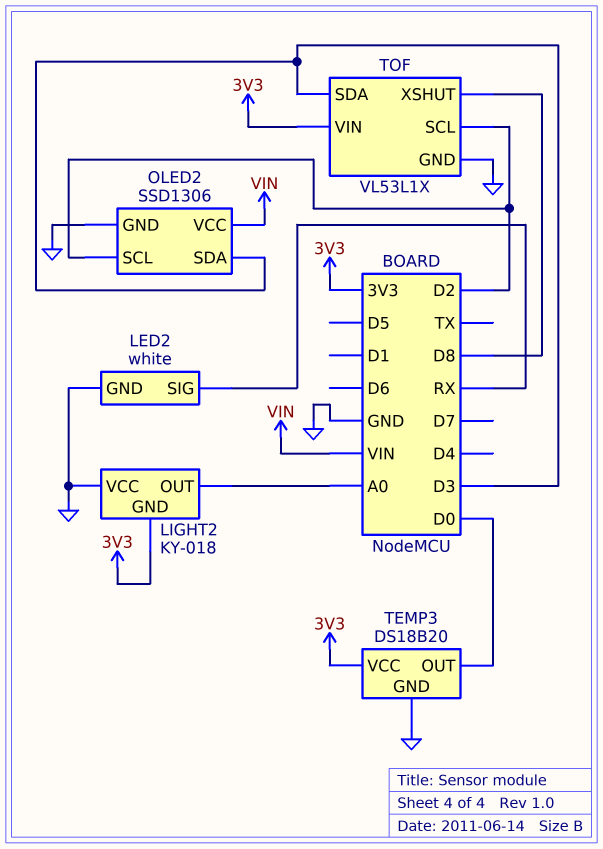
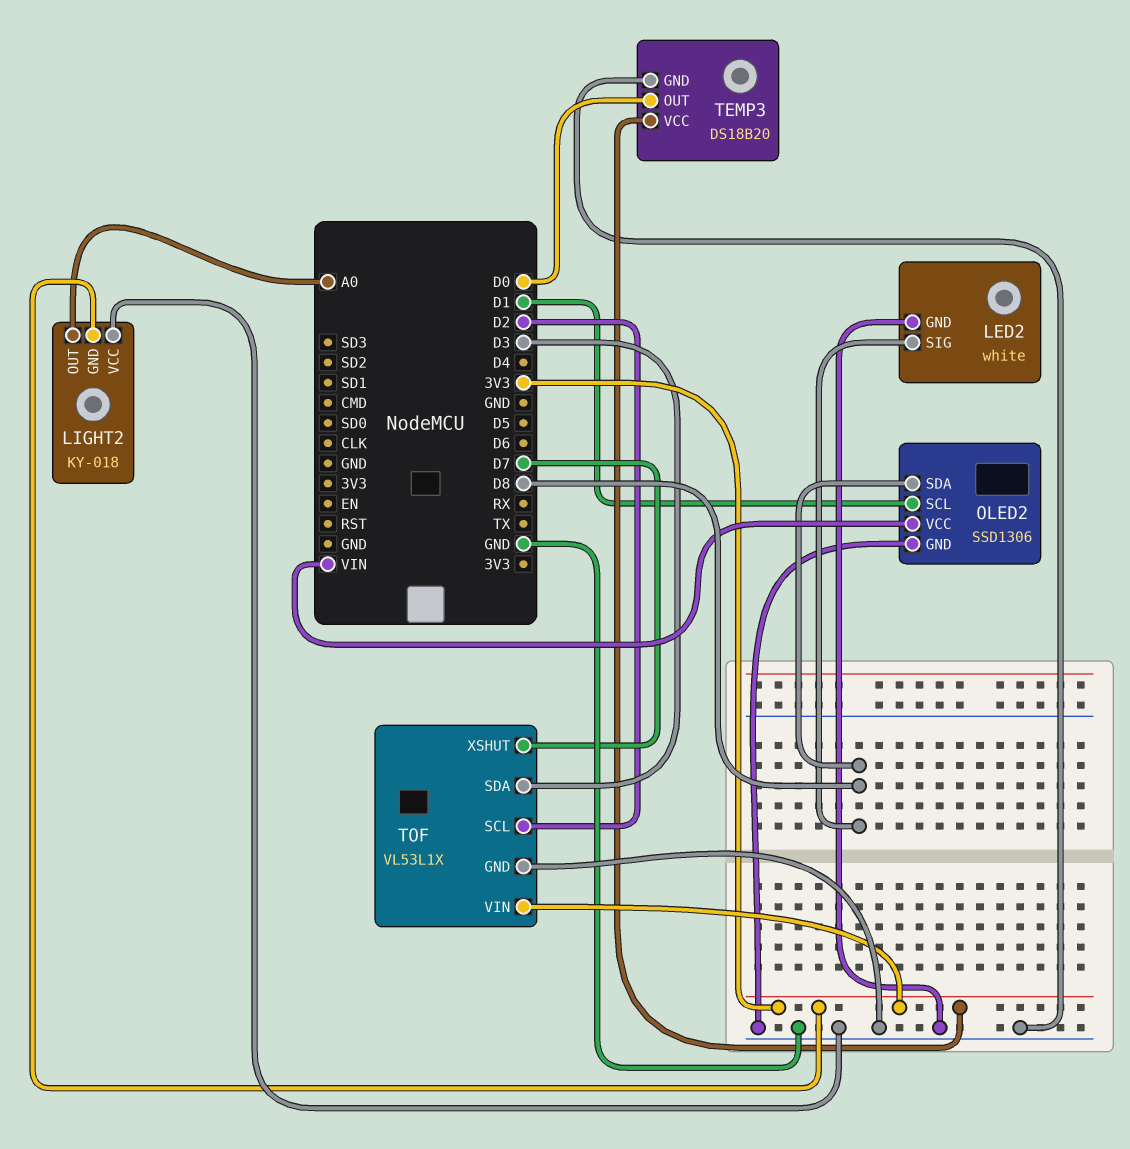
LED2 pin SIG: RX -> D8
OLED2 pin SCL: D2 -> D1
OLED2 pin SDA: D3 -> D8
TOF pin XSHUT: D8 -> D7

